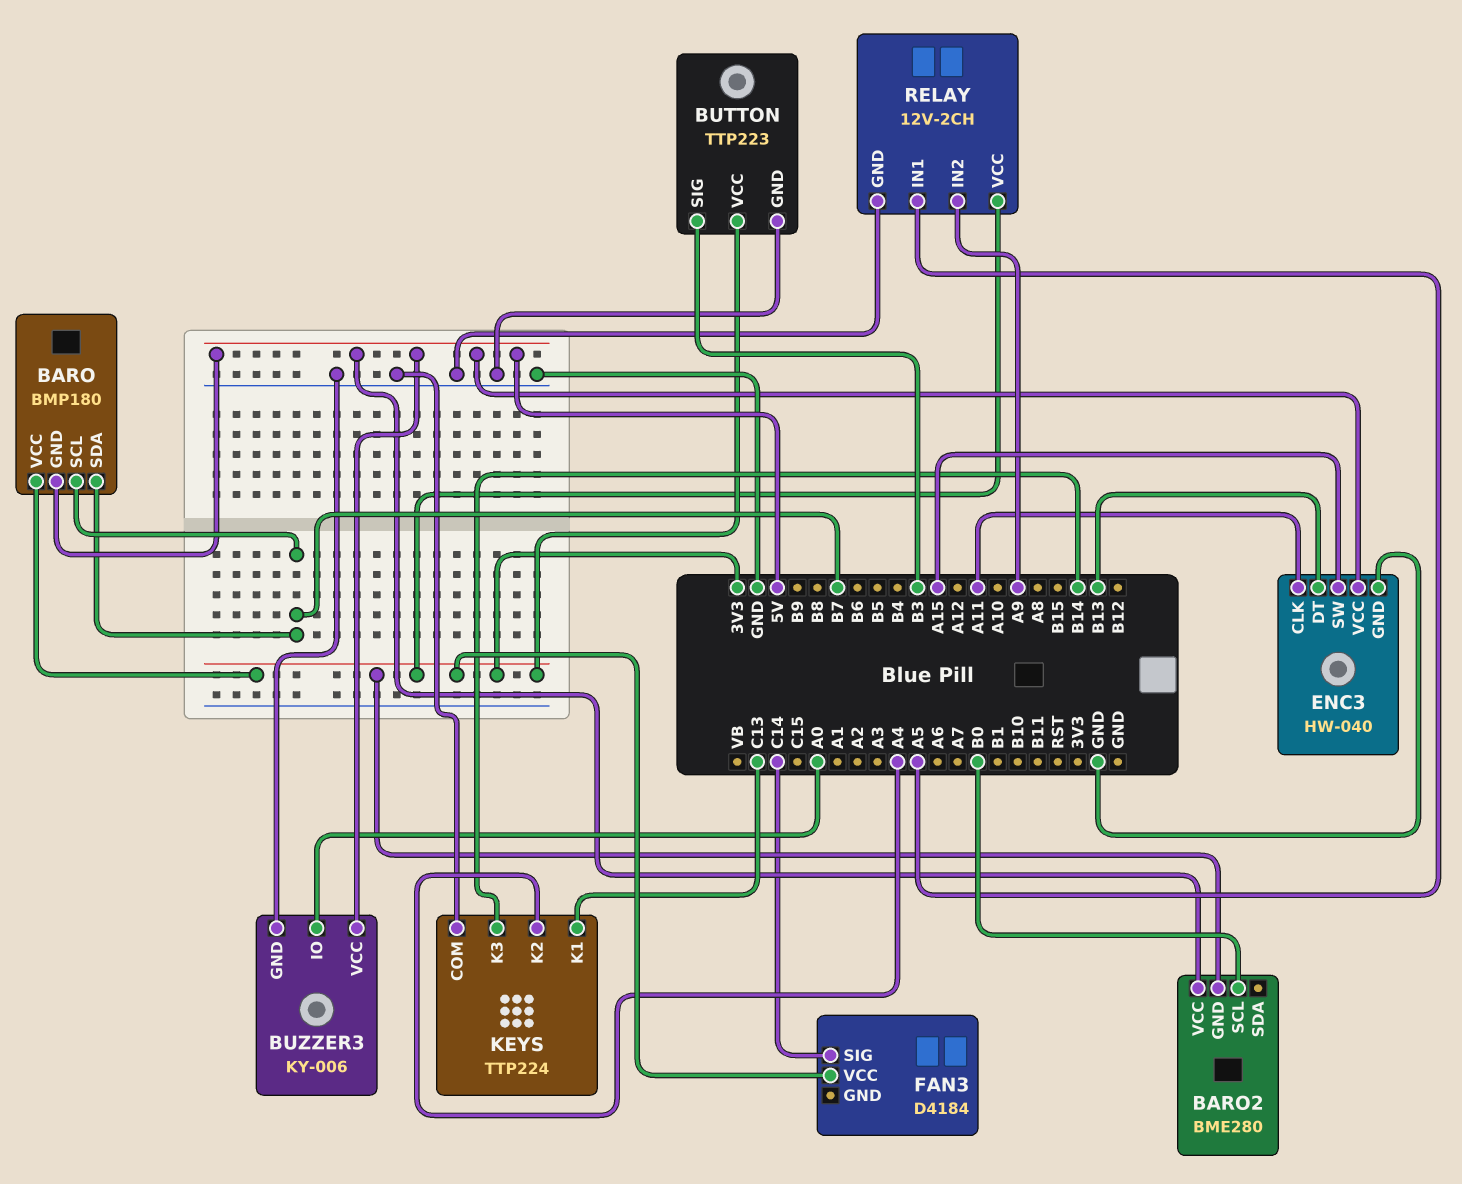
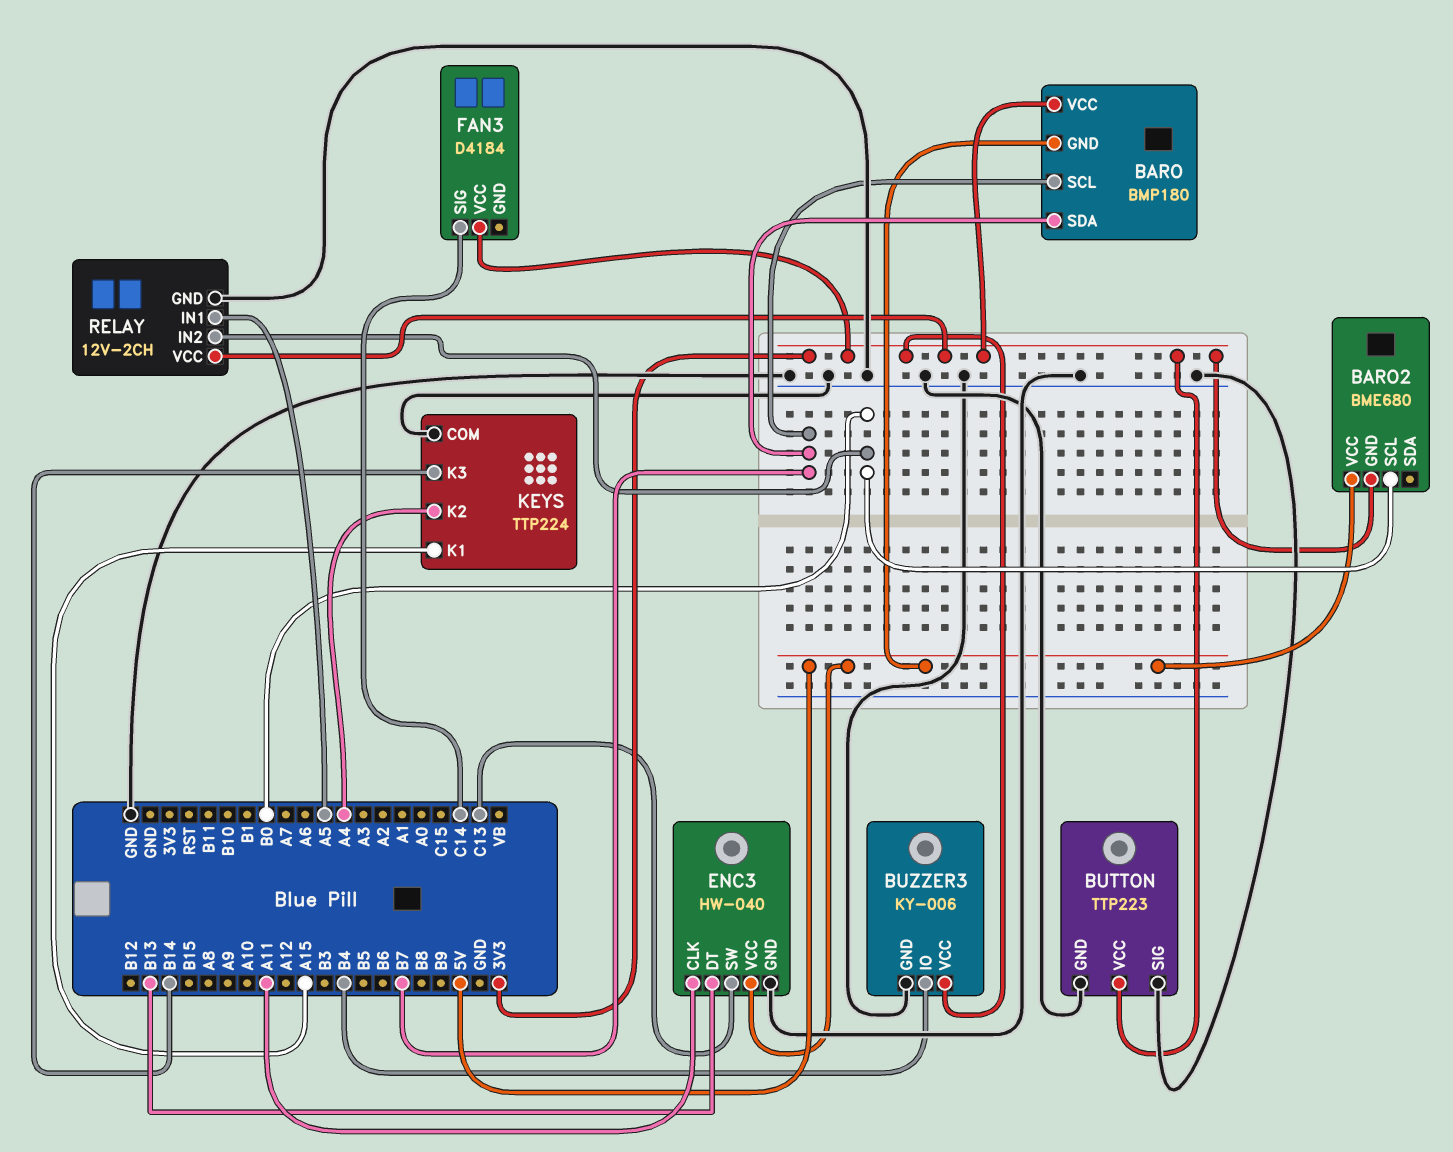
BARO2: BME280 -> BME680
BUTTON pin SIG: B3 -> GND
BUZZER3 pin IO: A0 -> B4
BUZZER3 pin VCC: 5V -> 3V3
ENC3 pin SW: A15 -> C13
KEYS pin K1: C13 -> A15
RELAY pin IN2: A9 -> B0

